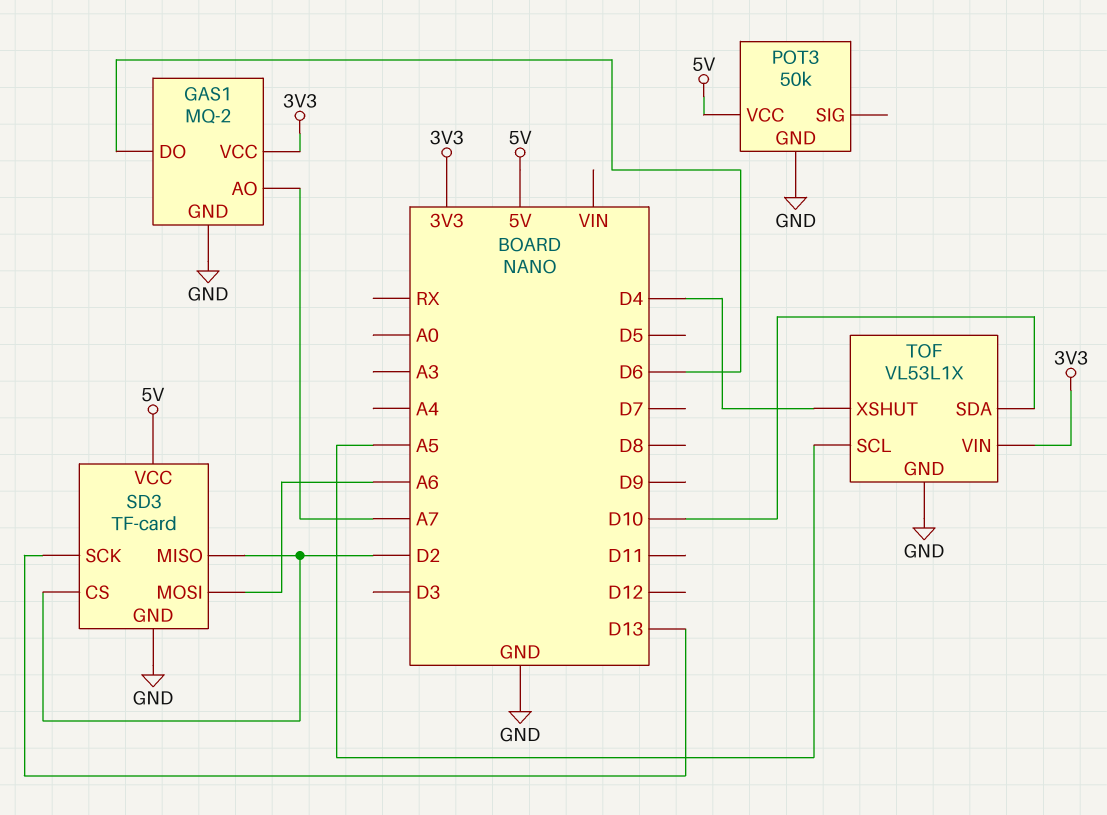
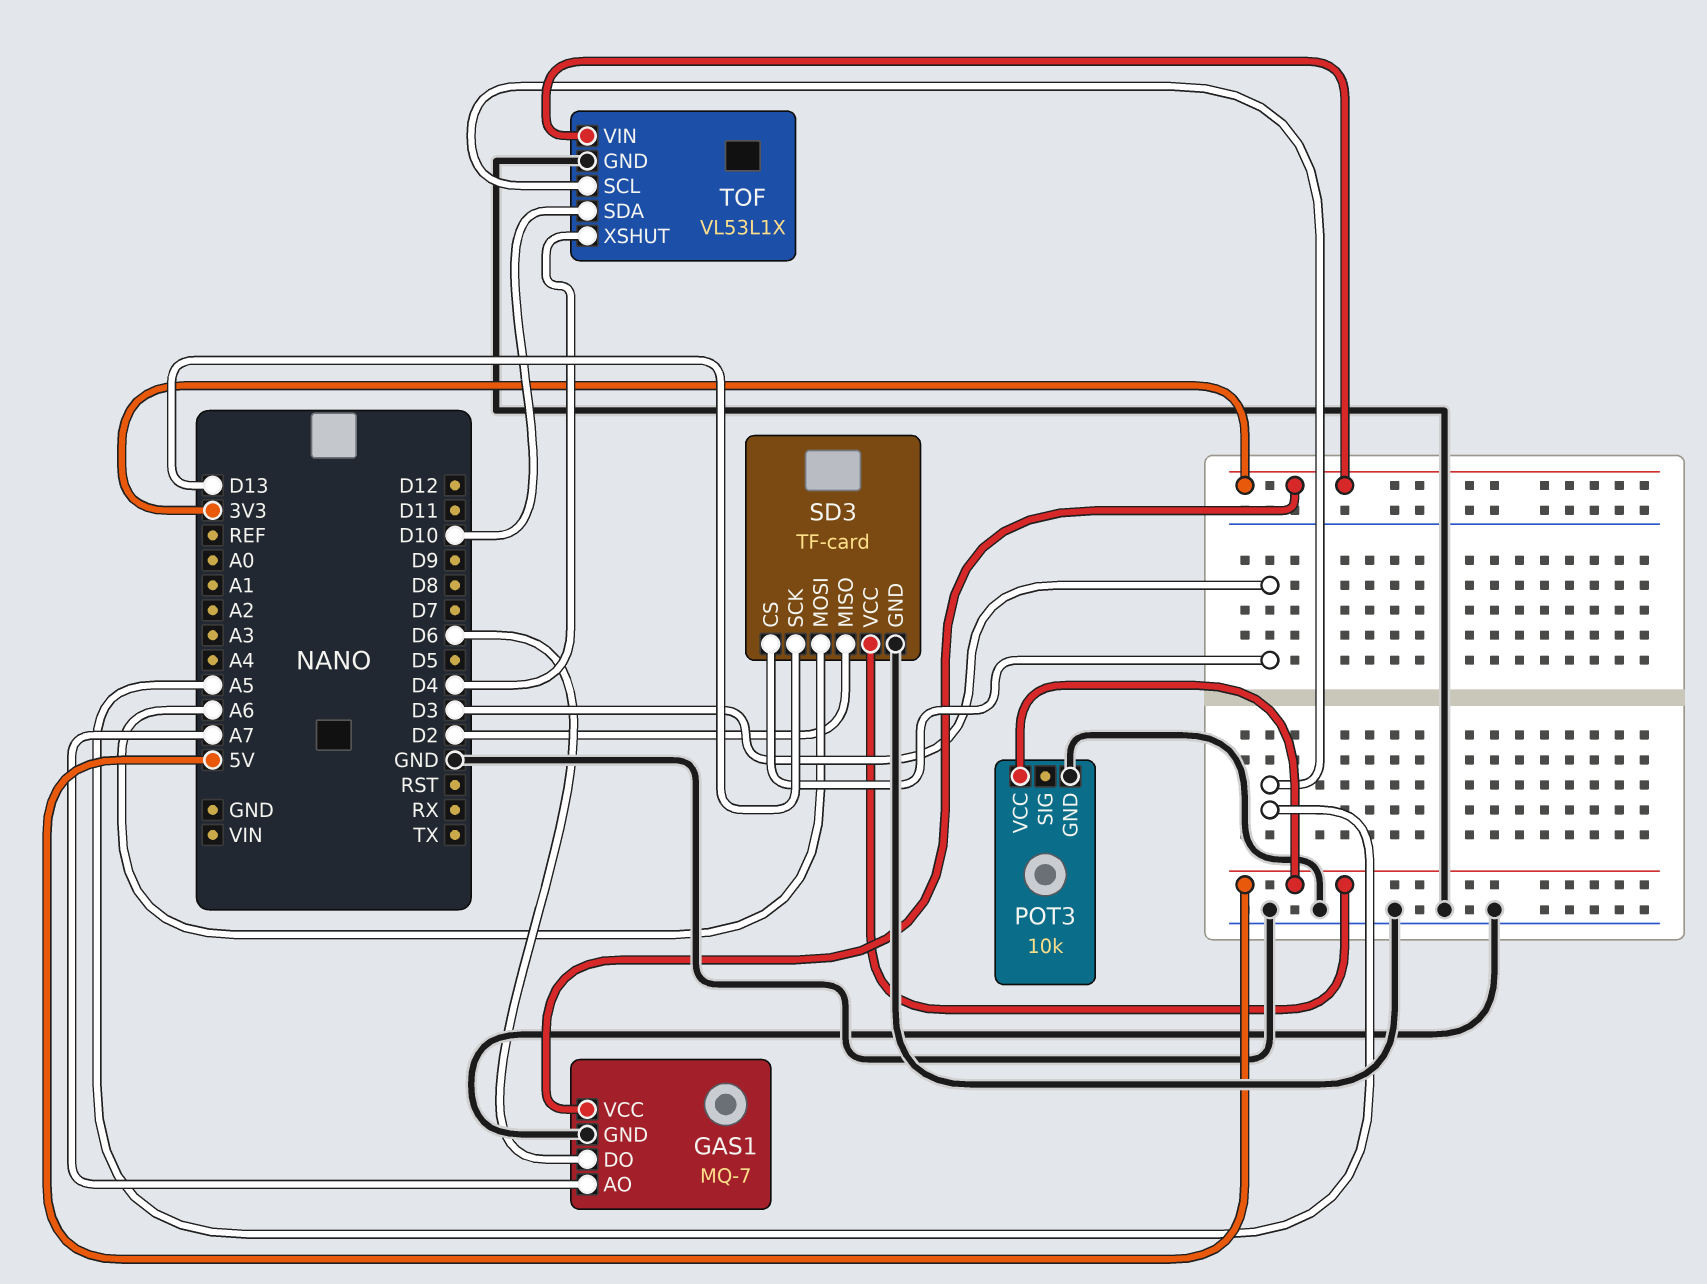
GAS1: MQ-2 -> MQ-7
POT3: 50k -> 10k
SD3 pin CS: D2 -> D3

